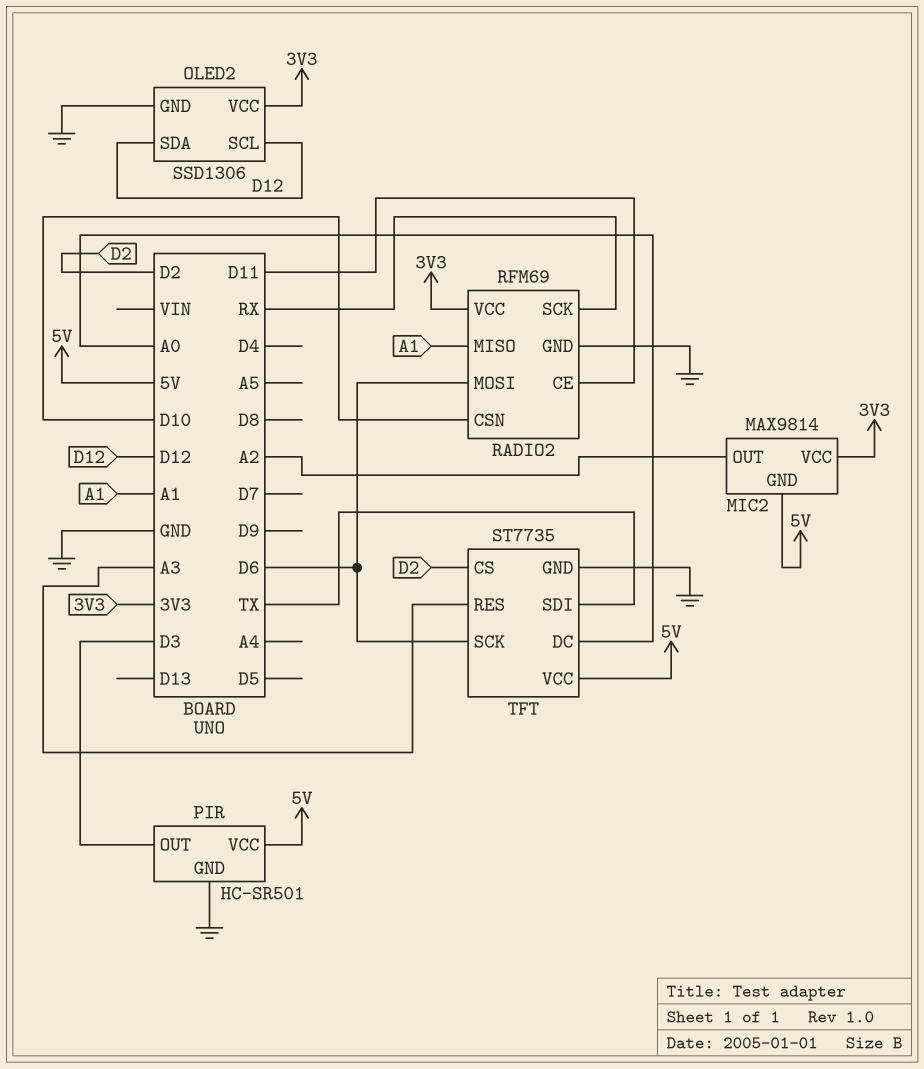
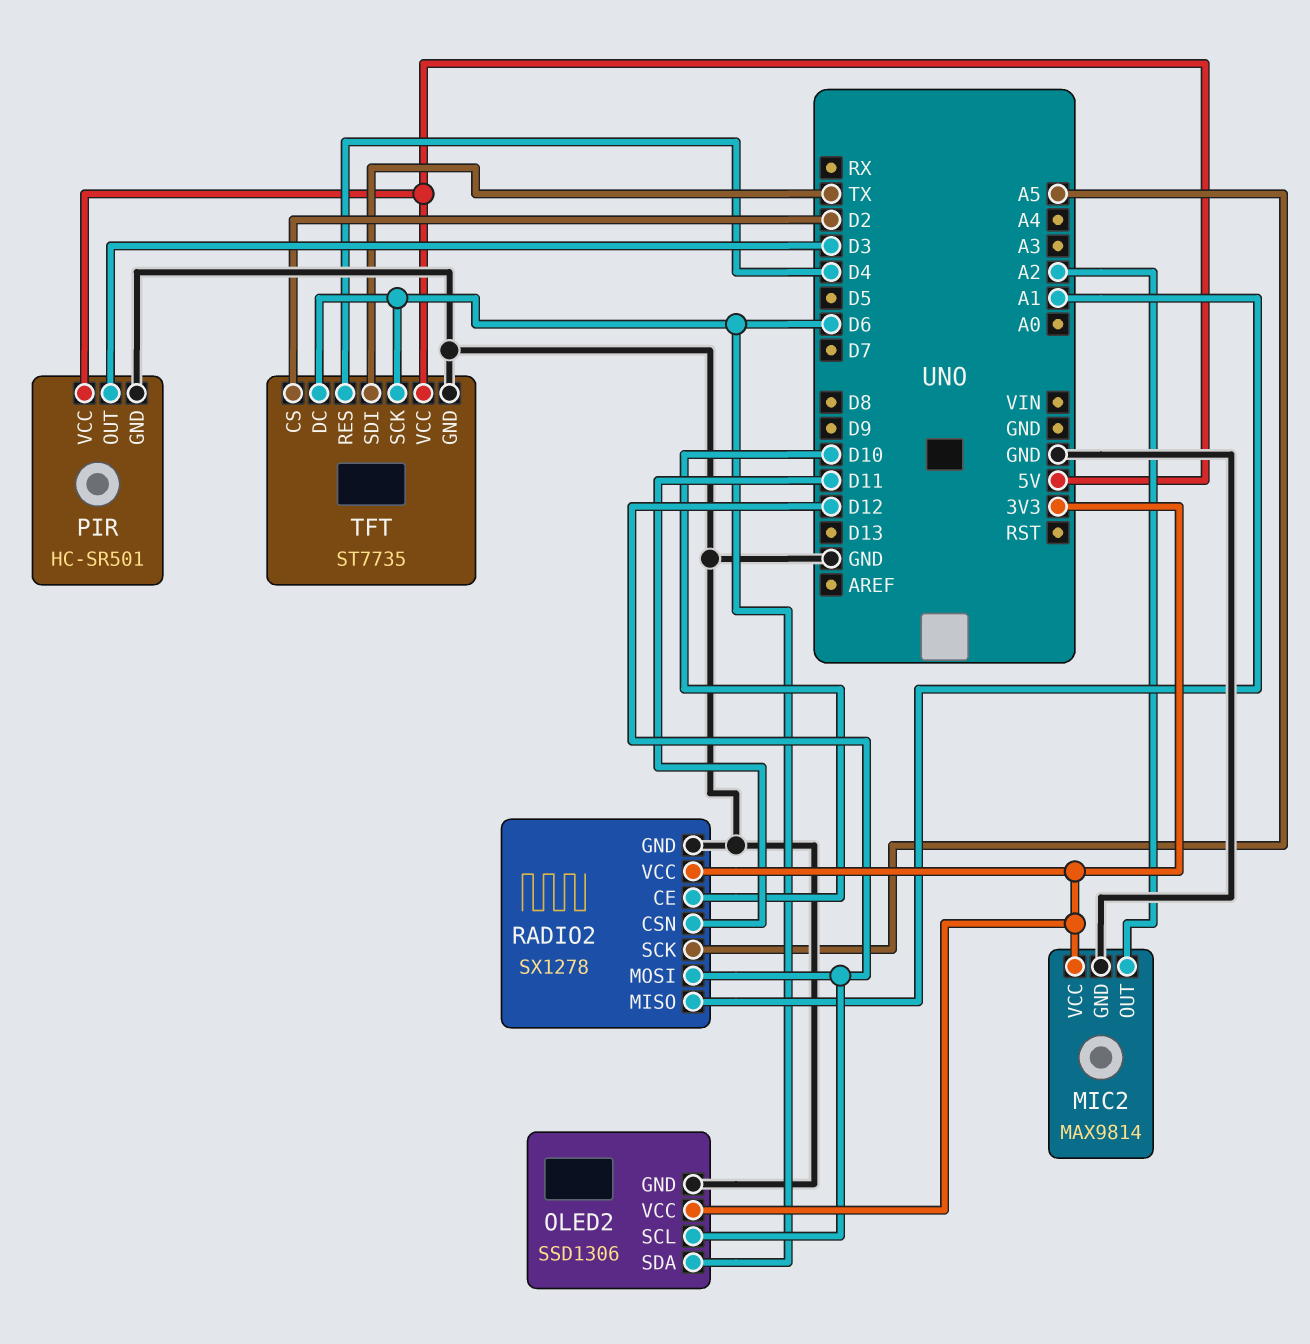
MIC2 pin GND: 5V -> GND
OLED2 pin SDA: D12 -> D6
RADIO2: RFM69 -> SX1278
RADIO2 pin CE: D11 -> D10
RADIO2 pin CSN: D10 -> D11
RADIO2 pin MOSI: D6 -> D12
RADIO2 pin SCK: RX -> A5
TFT pin DC: A0 -> D6
TFT pin RES: A3 -> D4

